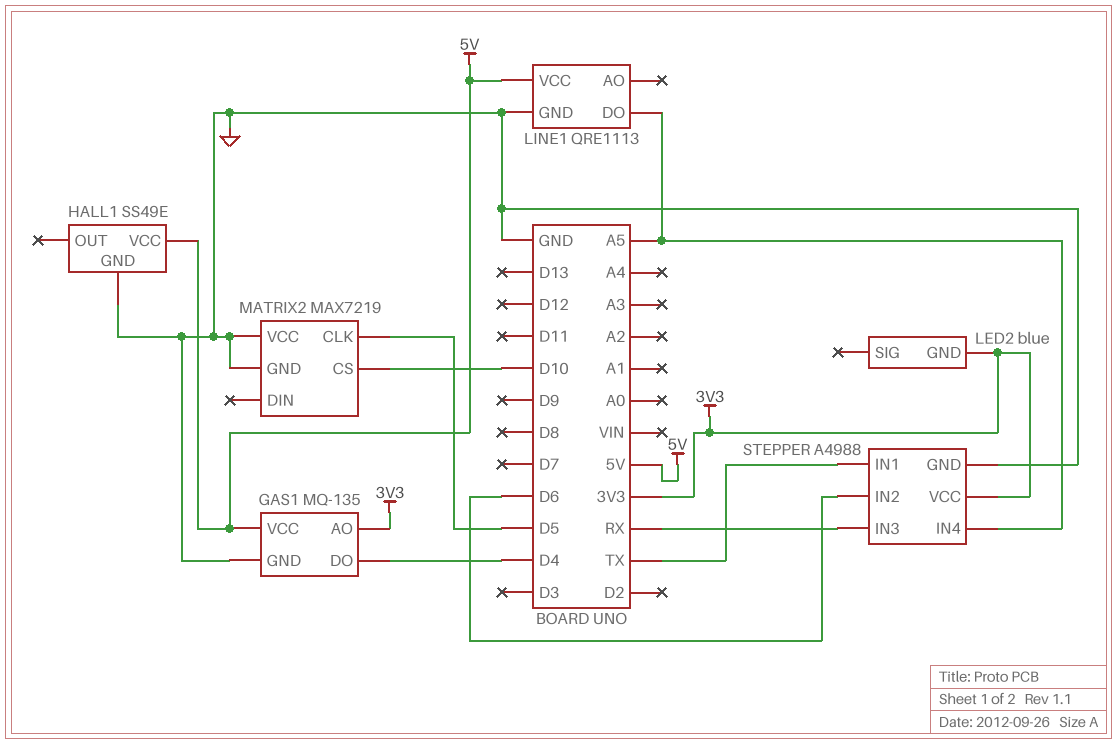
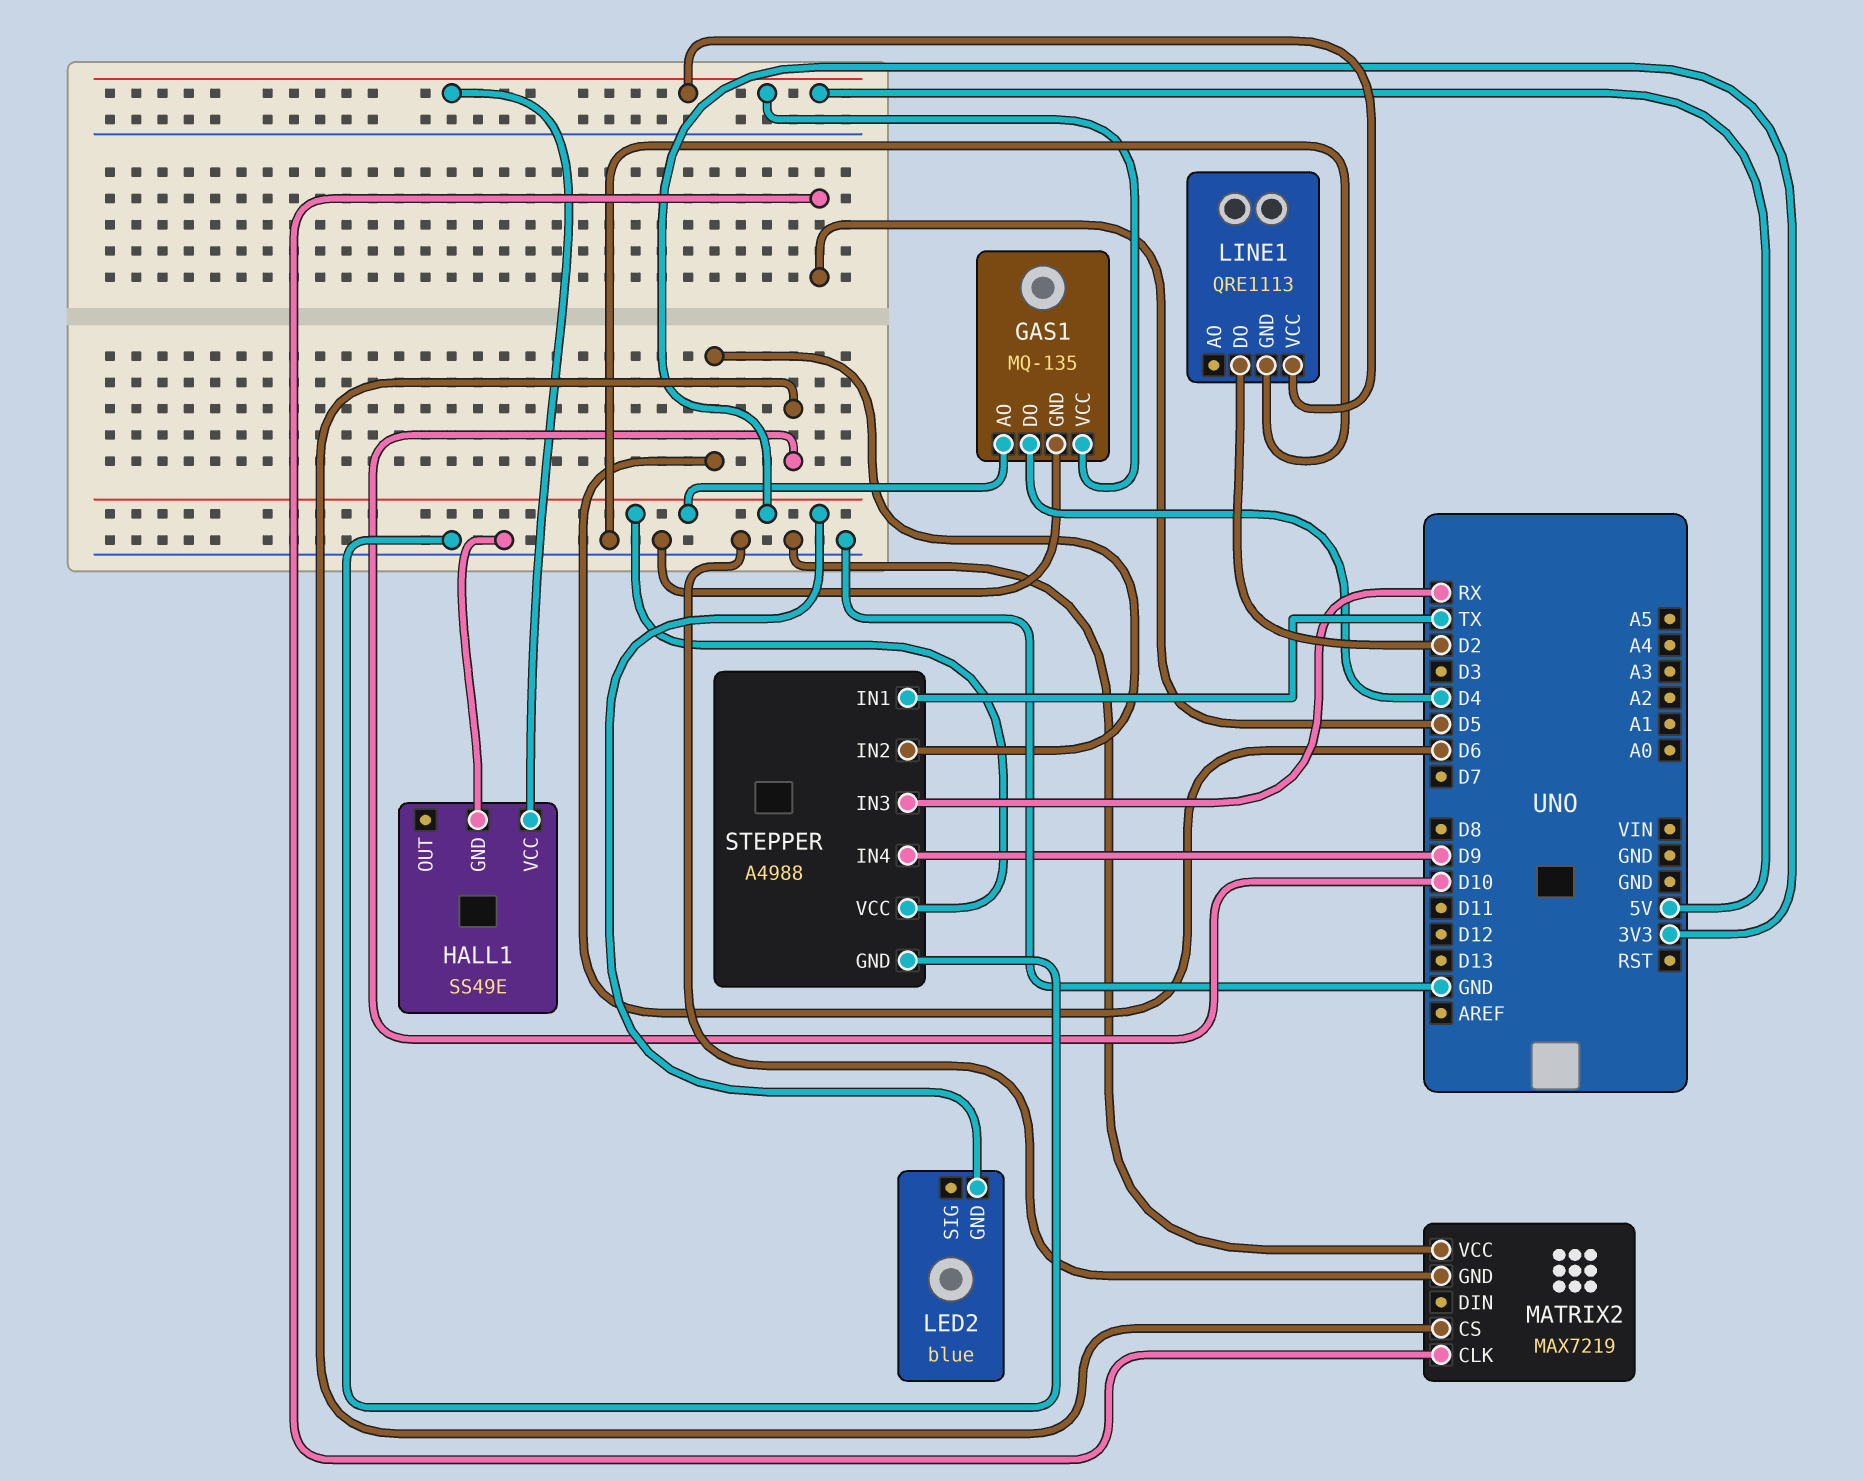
LINE1 pin DO: A5 -> D2
STEPPER pin IN4: A5 -> D9

